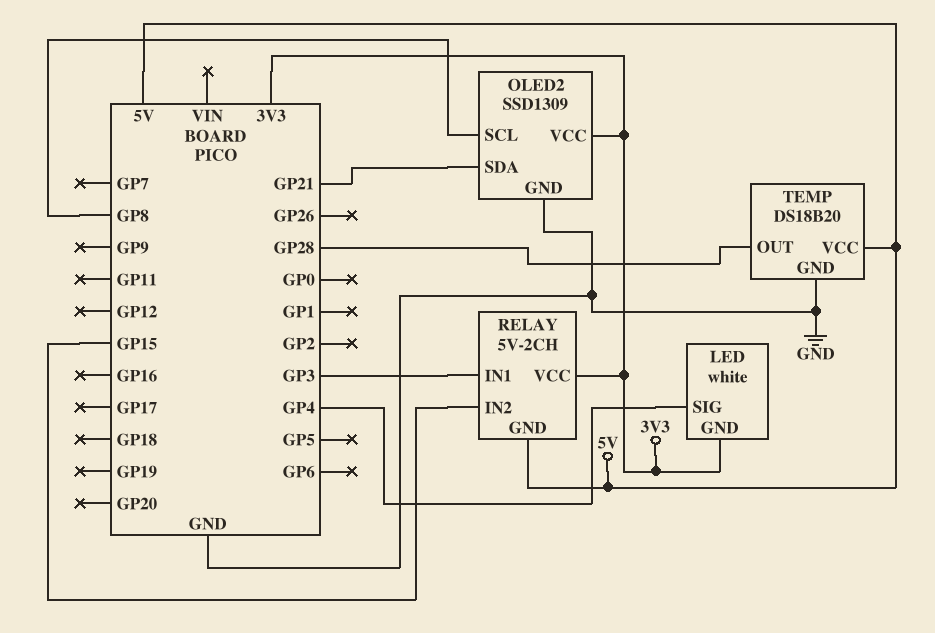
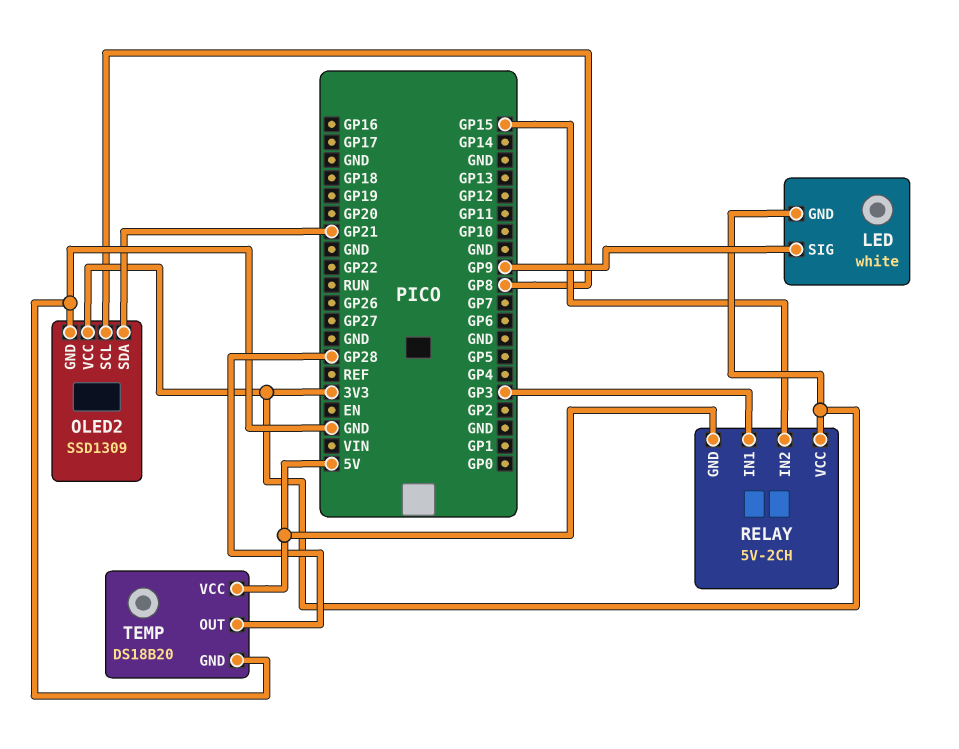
LED pin SIG: GP4 -> GP9

